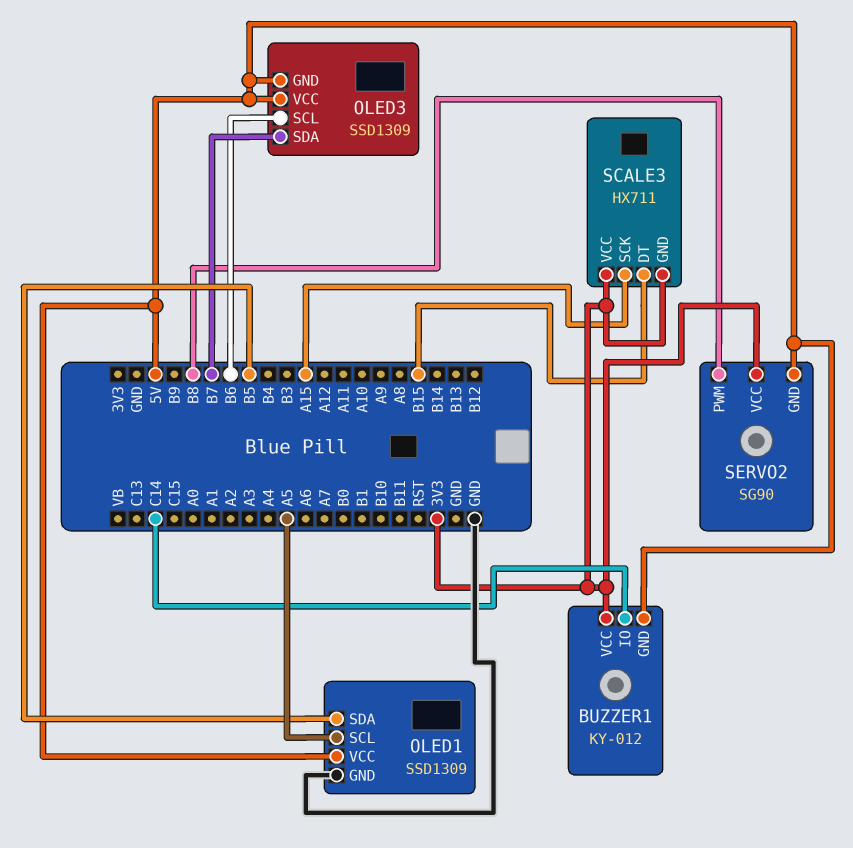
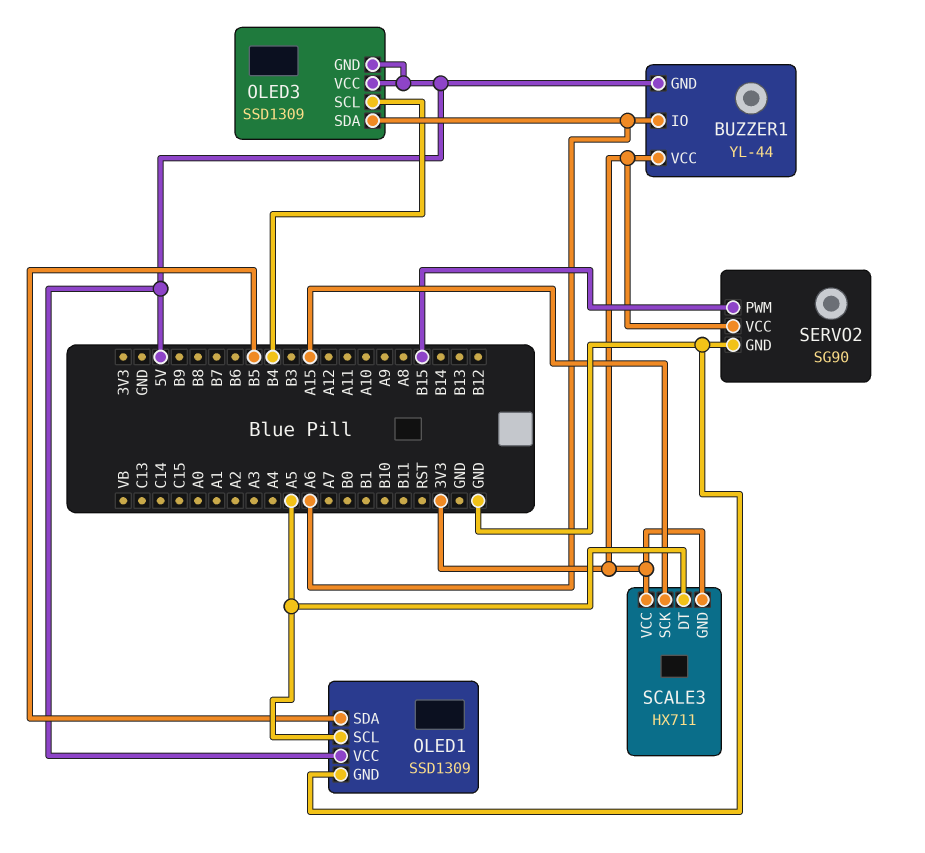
BUZZER1: KY-012 -> YL-44
BUZZER1 pin IO: C14 -> A6
OLED3 pin SCL: B6 -> B4
OLED3 pin SDA: B7 -> A6
SCALE3 pin DT: B15 -> A5
SERVO2 pin GND: 5V -> GND
SERVO2 pin PWM: B8 -> B15

